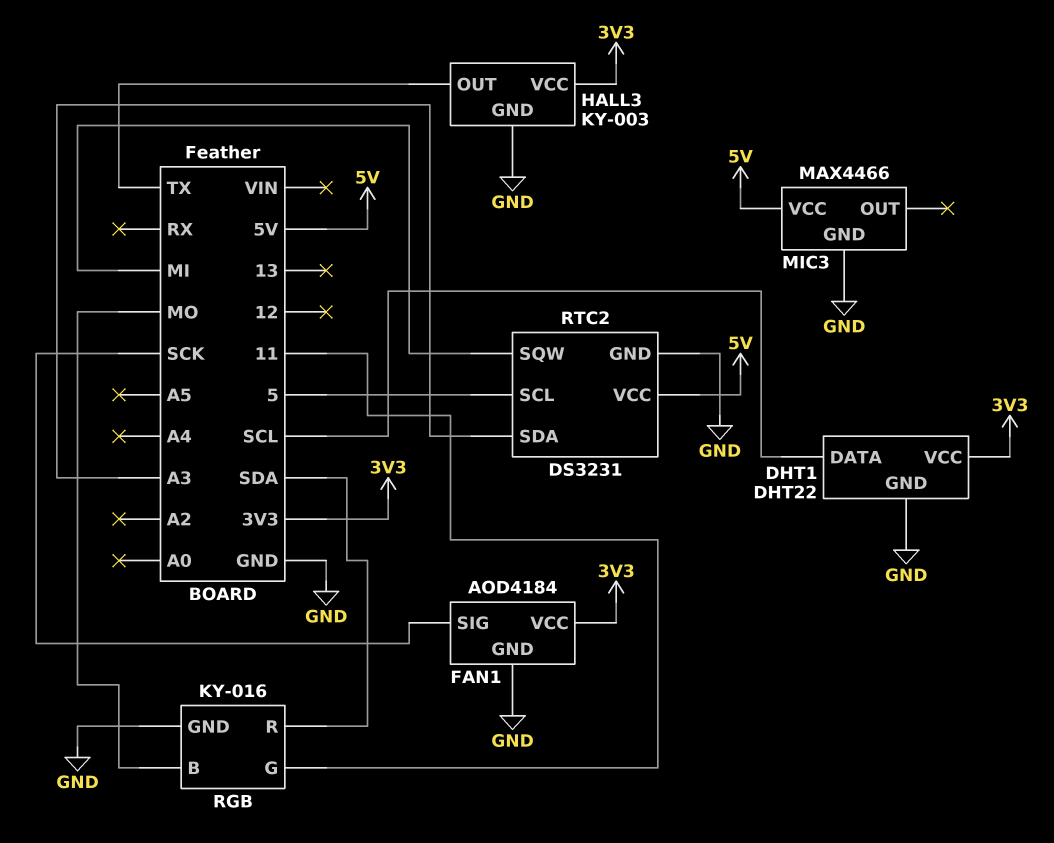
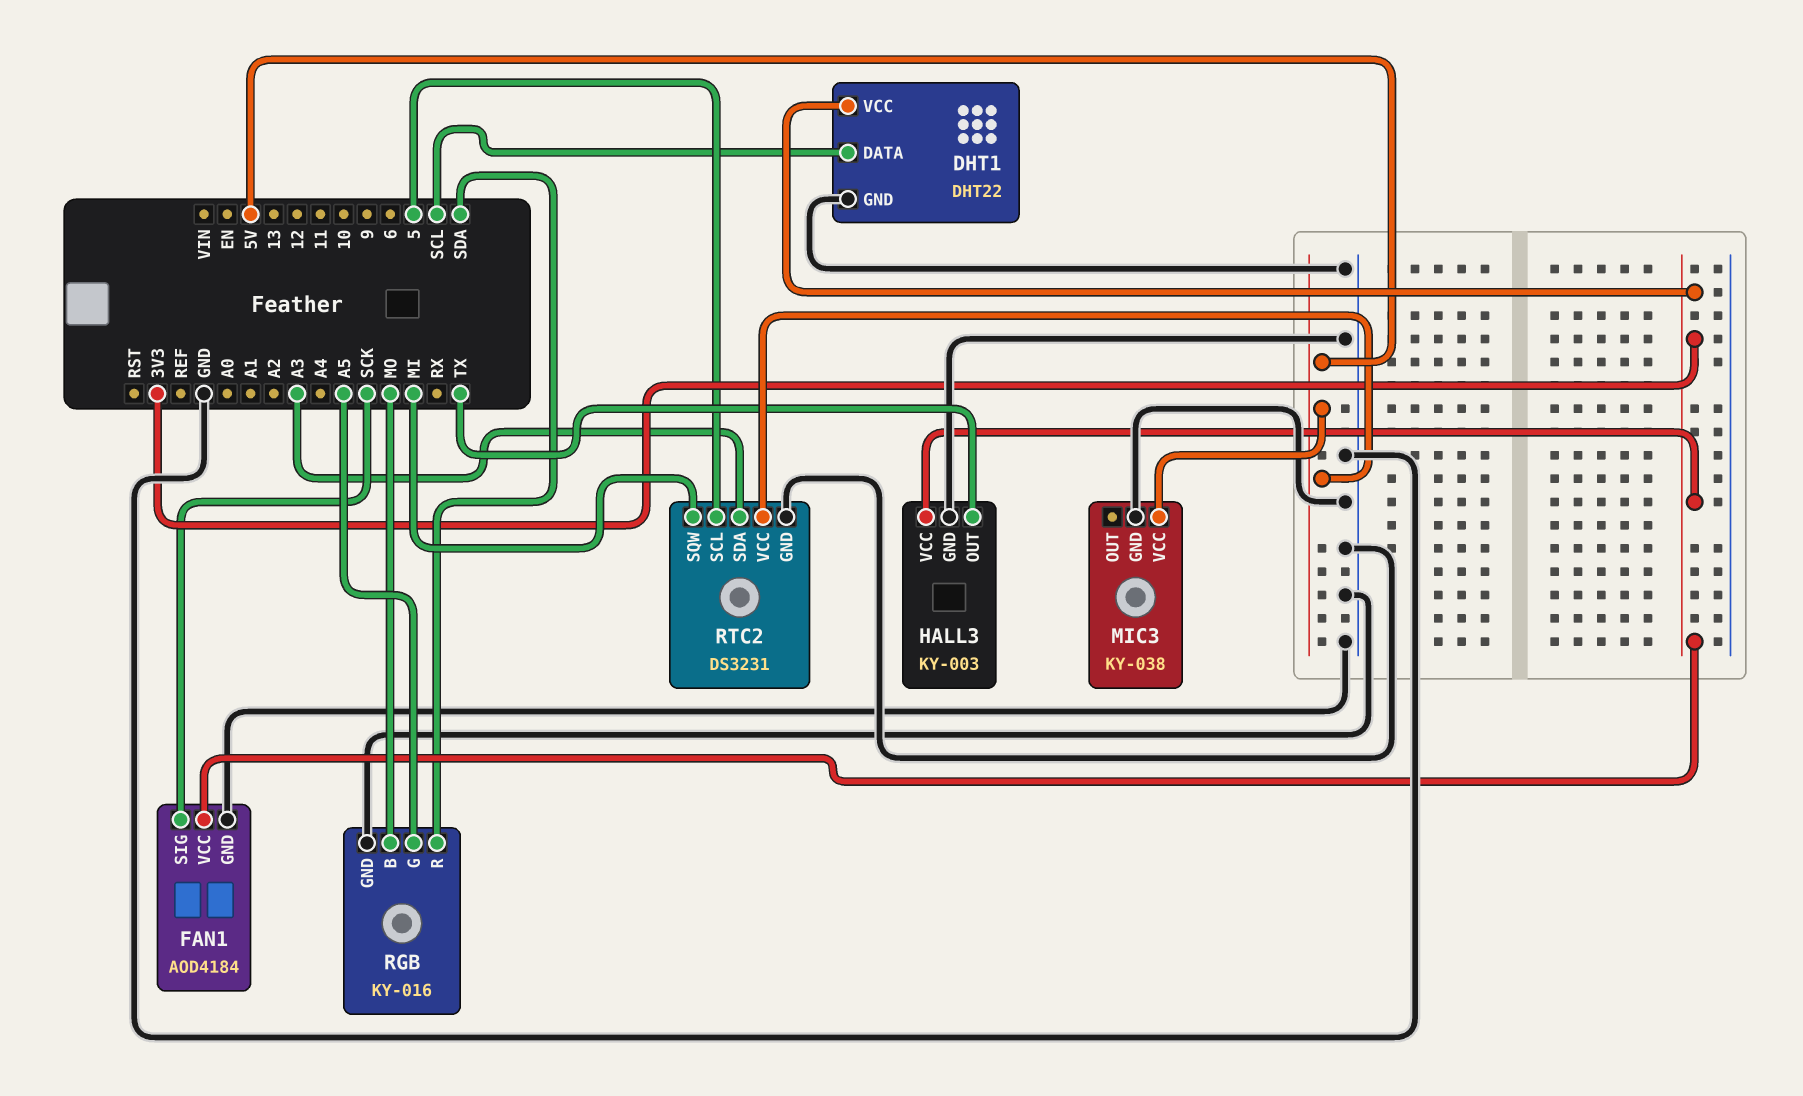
MIC3: MAX4466 -> KY-038
RGB pin G: 11 -> A5

